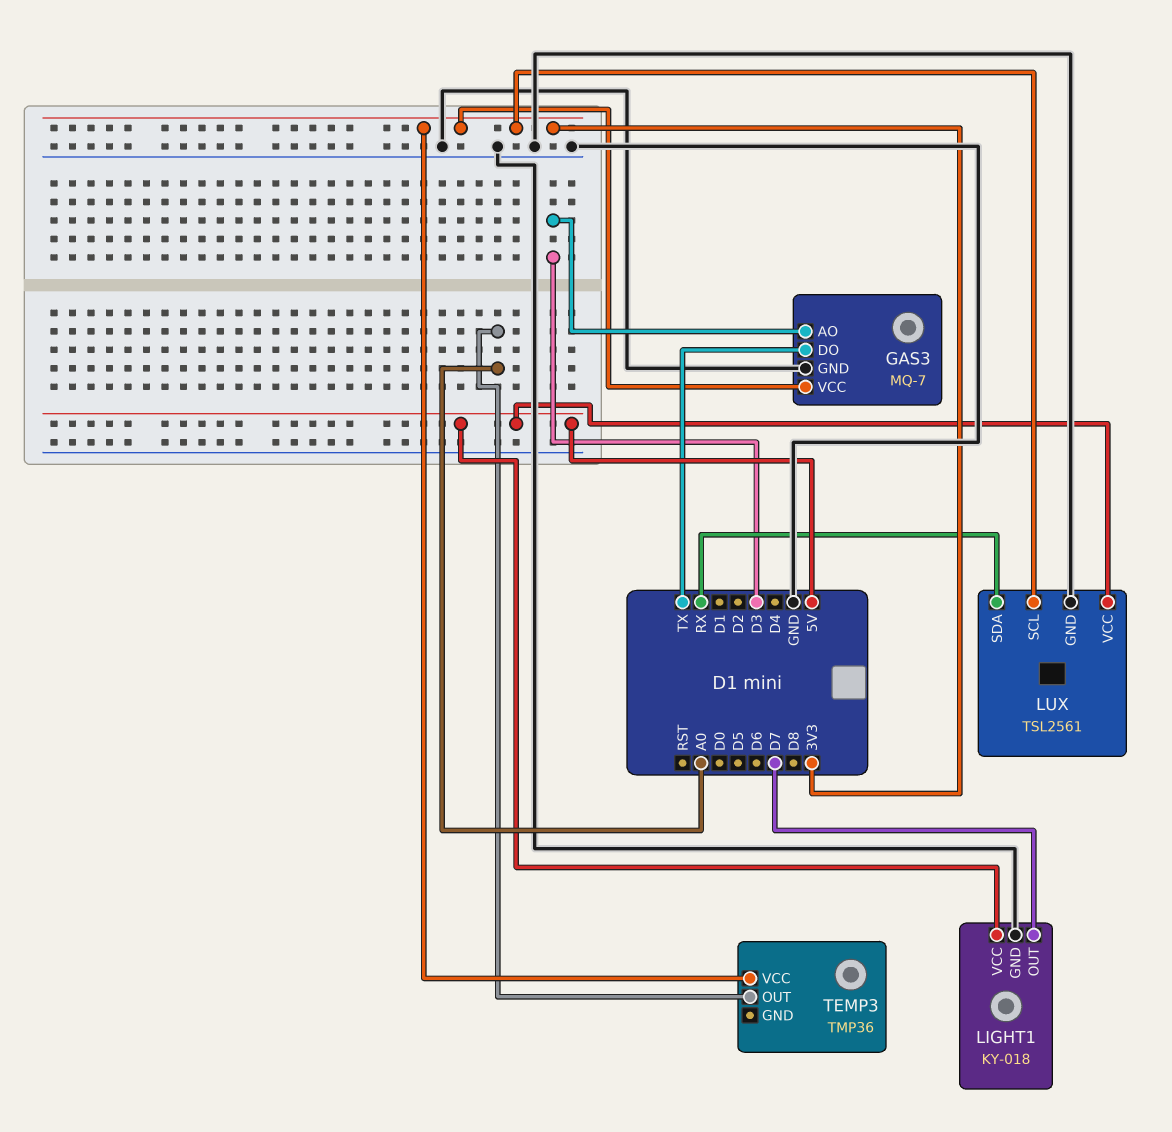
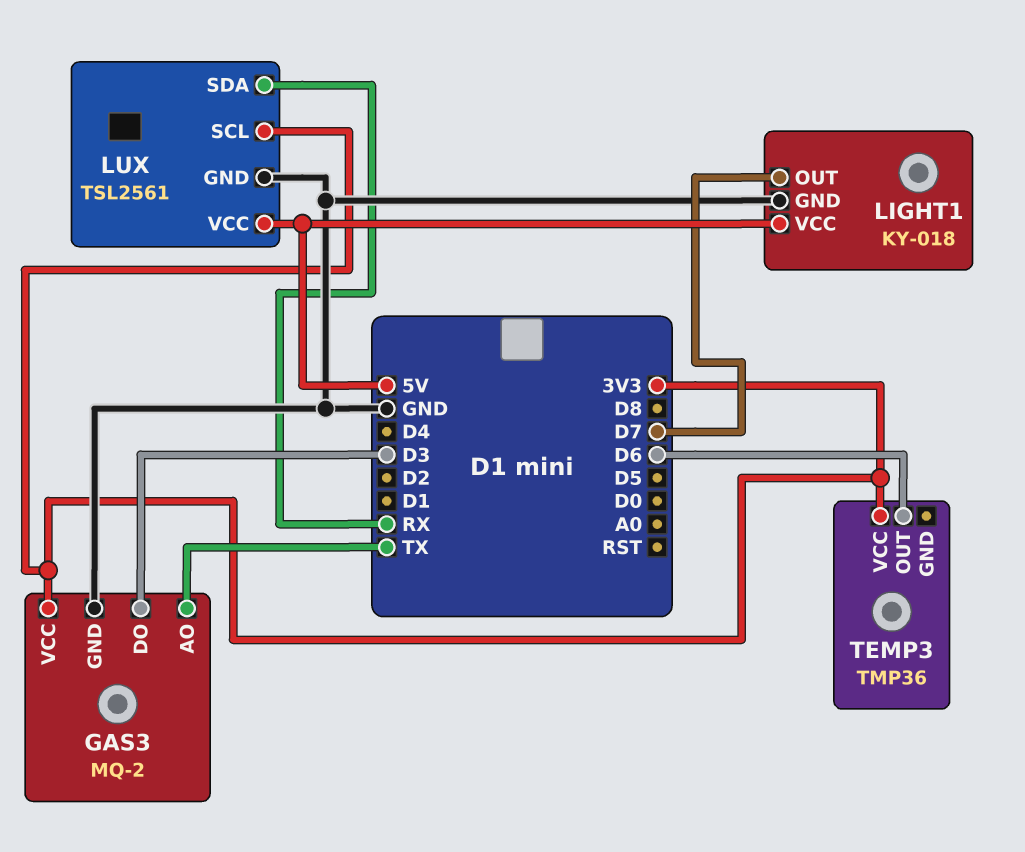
GAS3: MQ-7 -> MQ-2
GAS3 pin AO: D3 -> TX
GAS3 pin DO: TX -> D3
TEMP3 pin OUT: A0 -> D6

